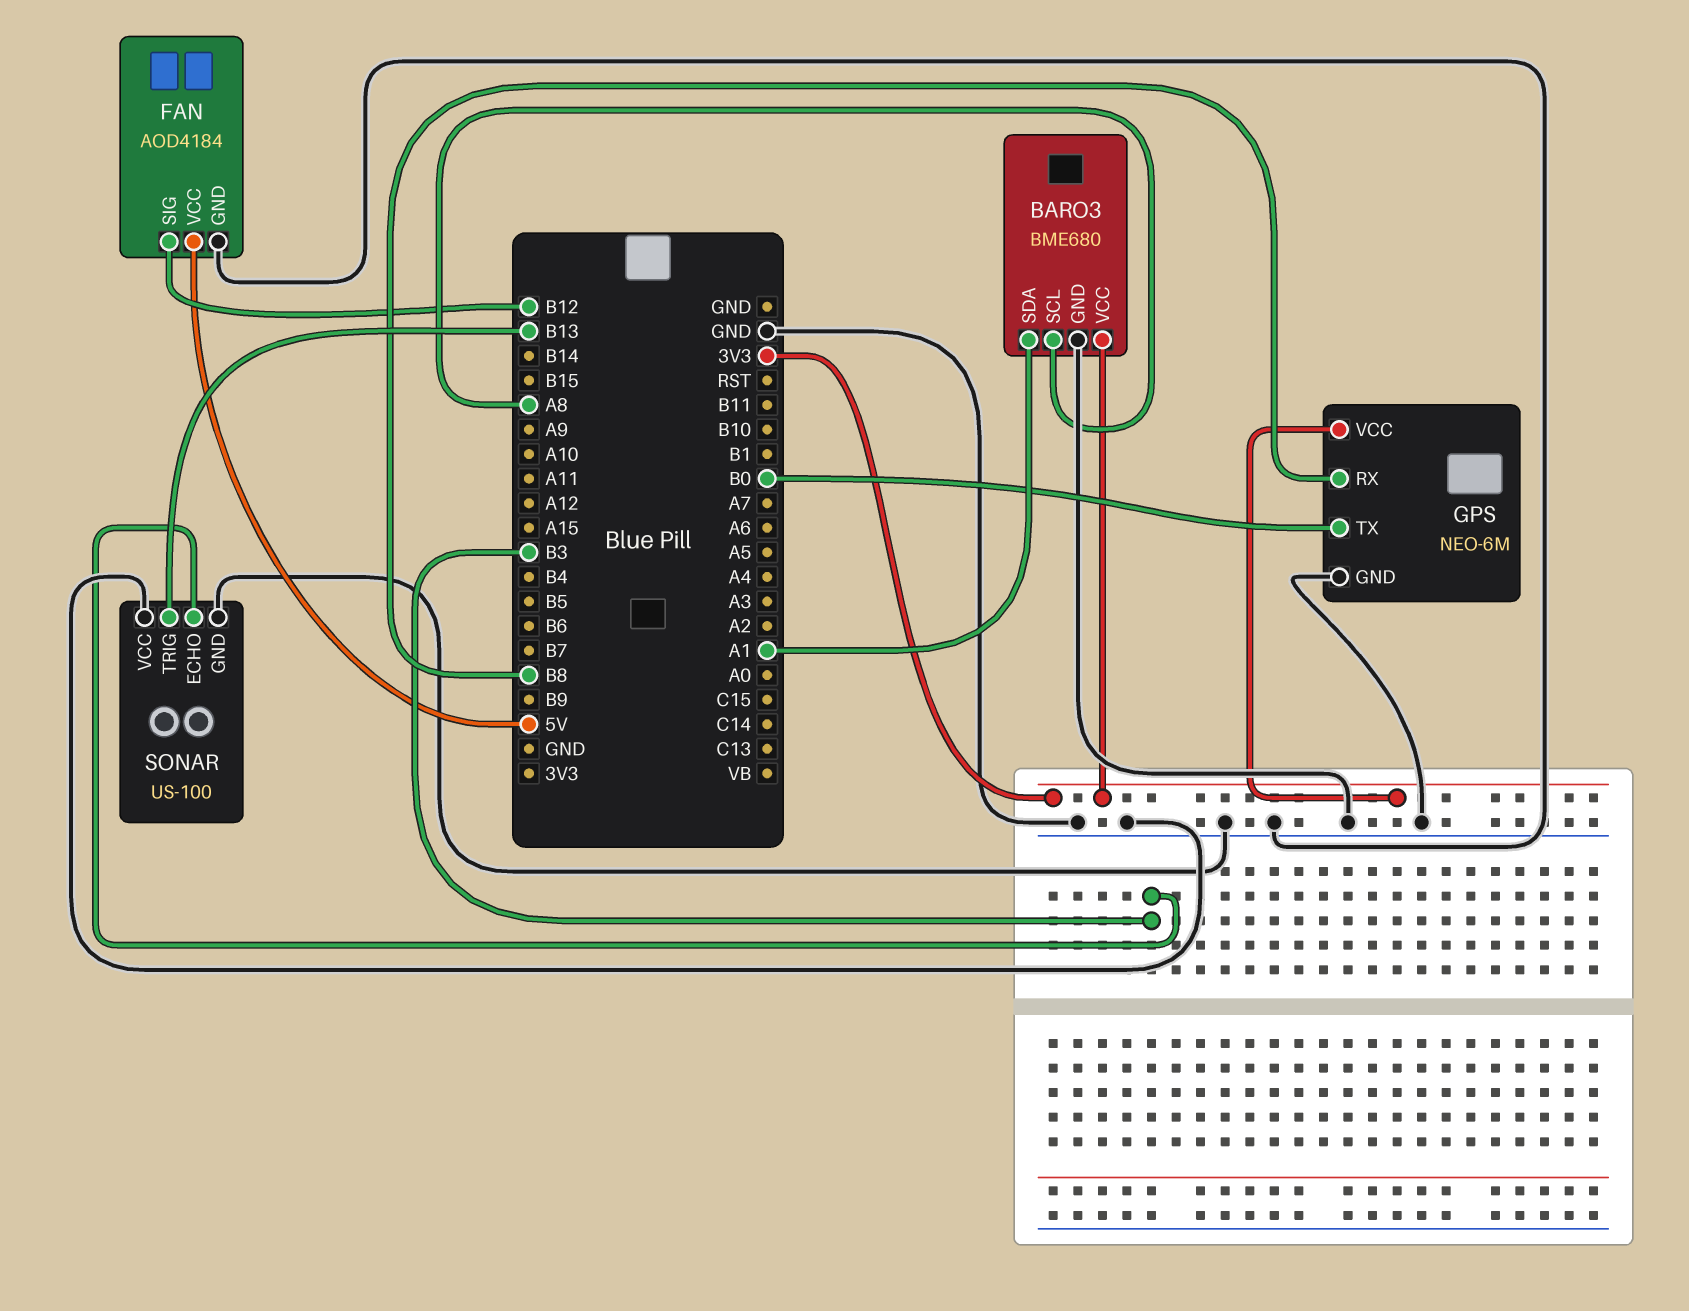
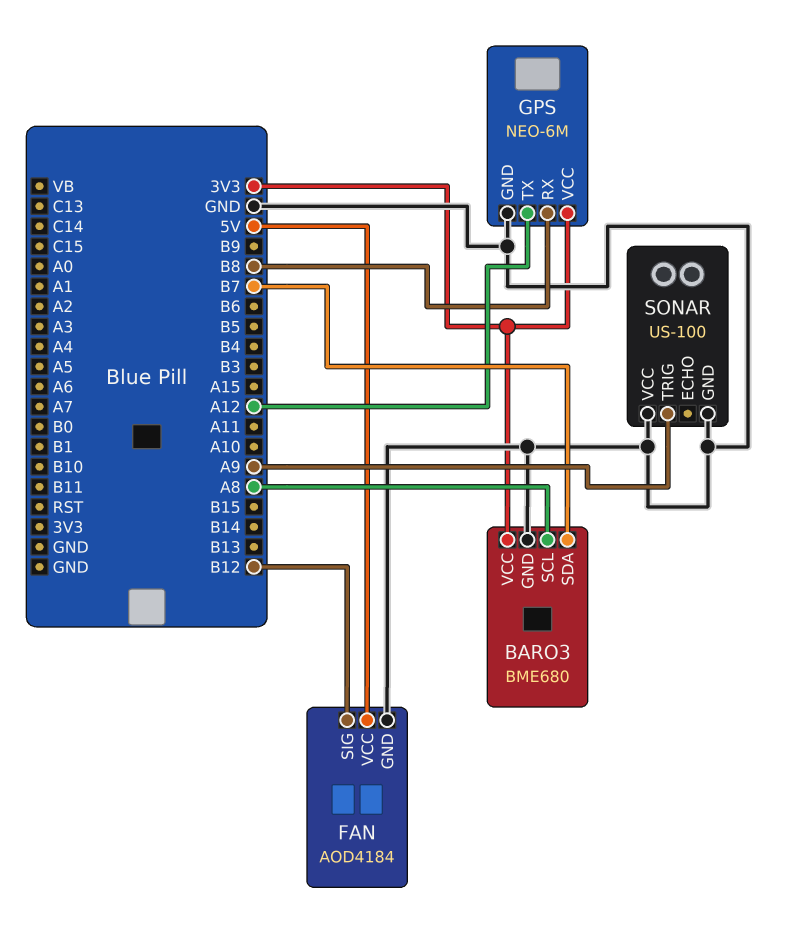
BARO3 pin SDA: A1 -> B7
GPS pin TX: B0 -> A12
SONAR pin ECHO: B3 -> none
SONAR pin TRIG: B13 -> A9

